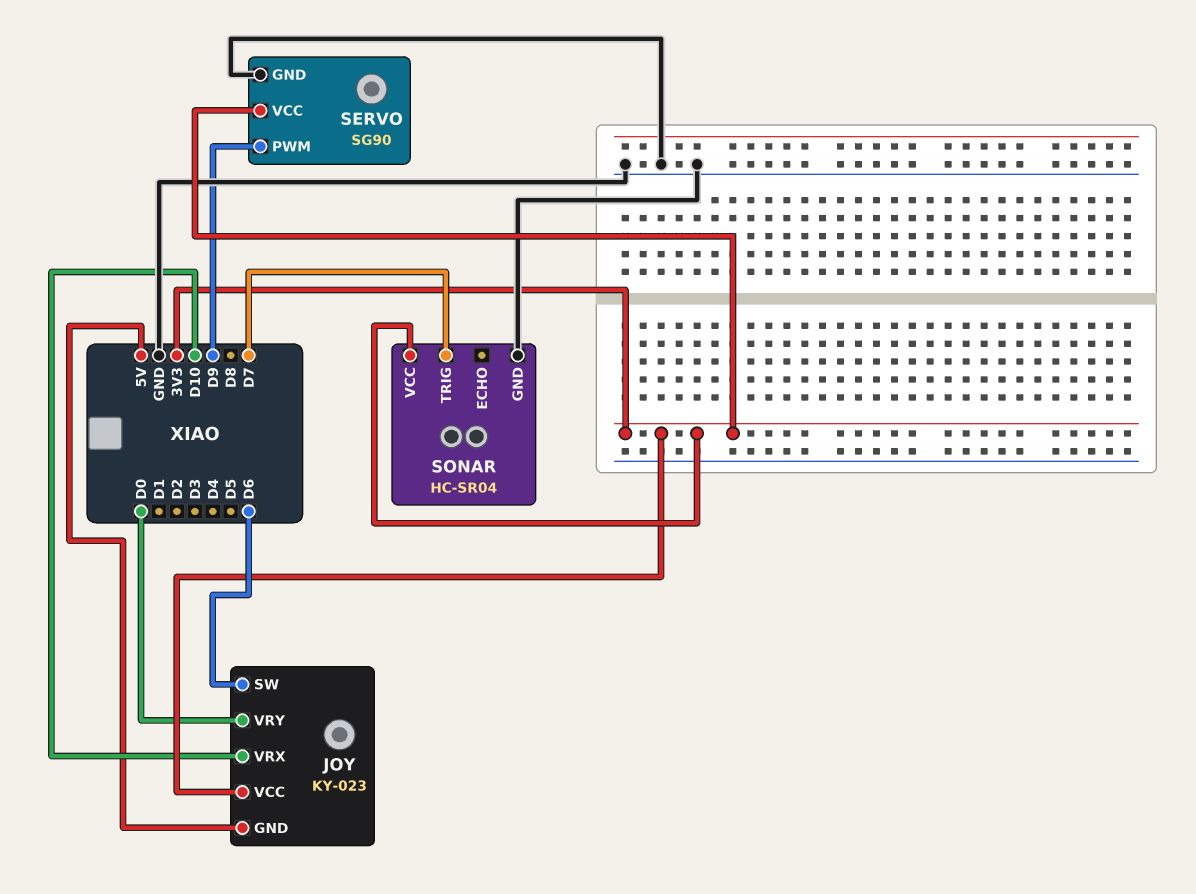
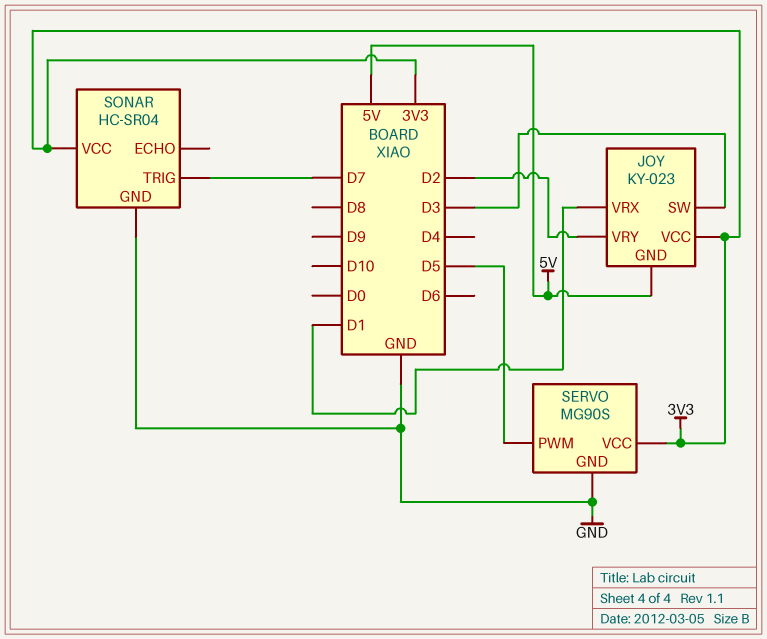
JOY pin SW: D6 -> D3
JOY pin VRX: D10 -> D1
JOY pin VRY: D0 -> D2
SERVO: SG90 -> MG90S
SERVO pin PWM: D9 -> D5

